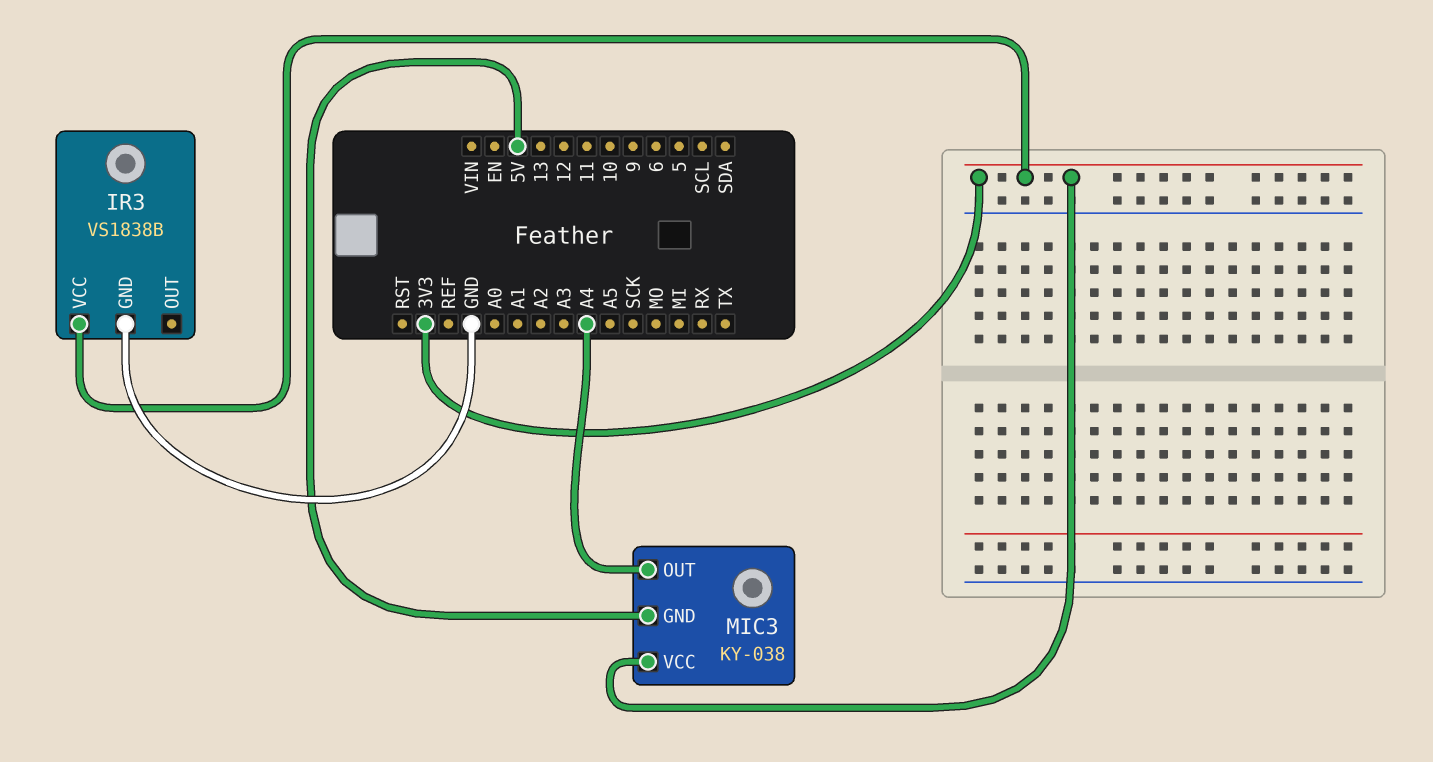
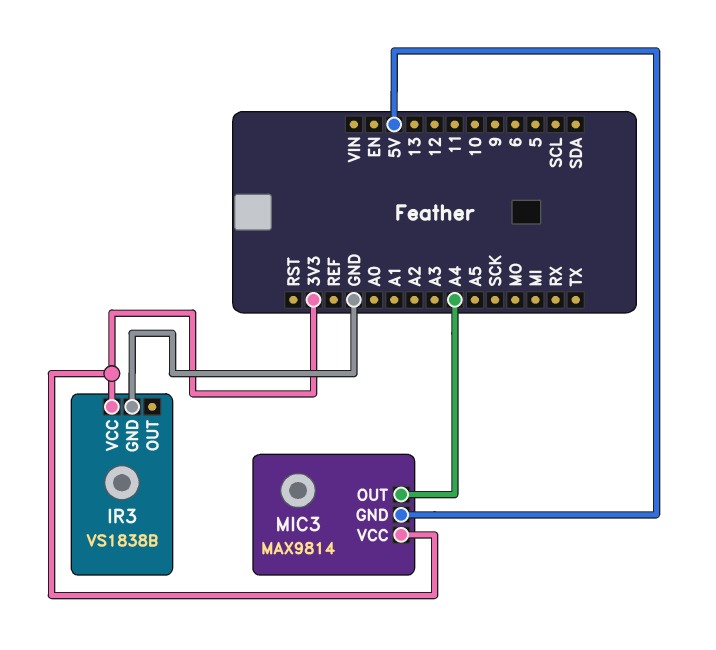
MIC3: KY-038 -> MAX9814

